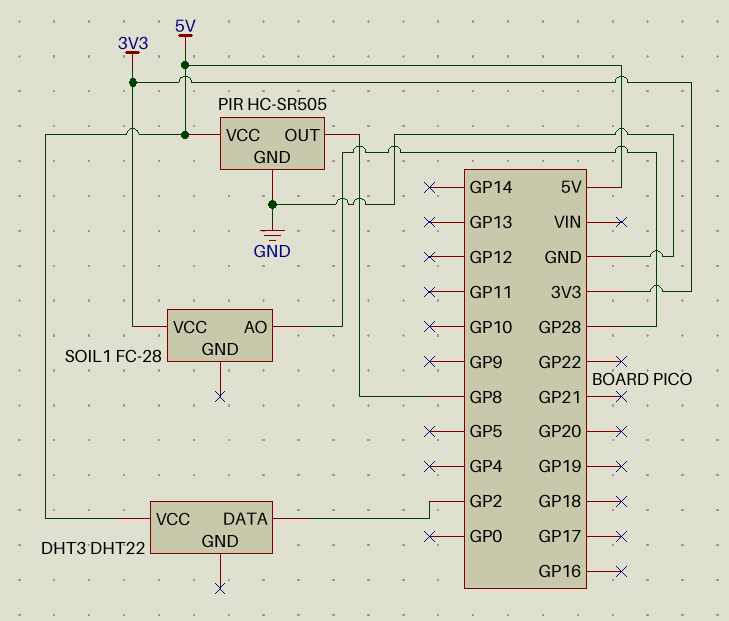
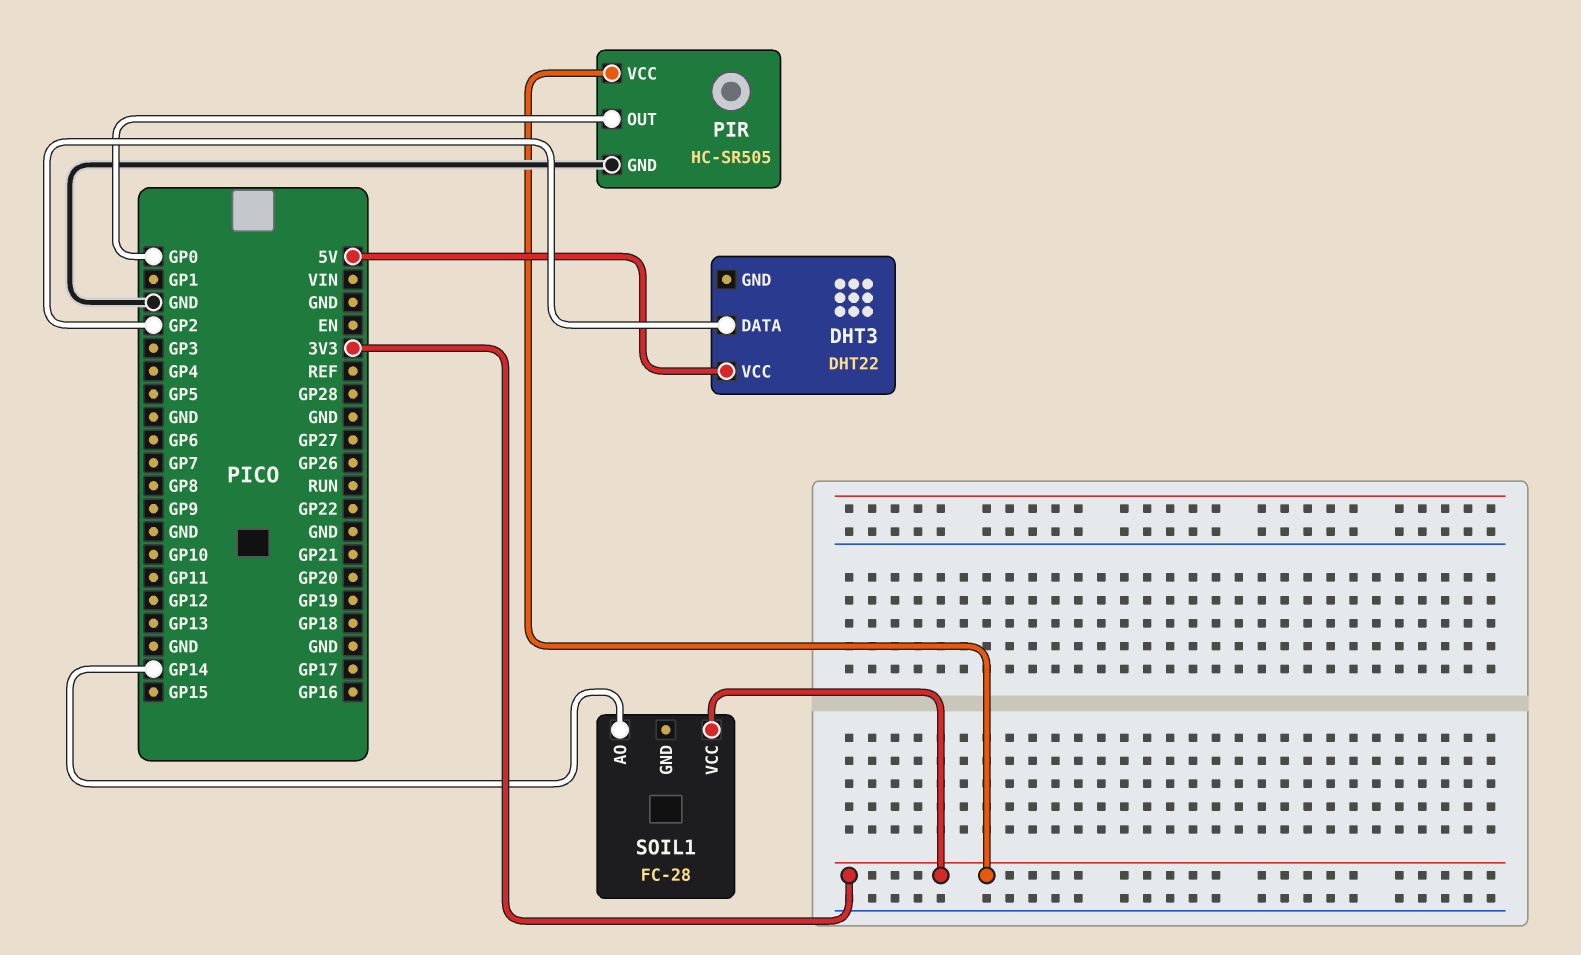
PIR pin OUT: GP8 -> GP0
PIR pin VCC: 5V -> 3V3
SOIL1 pin AO: GP28 -> GP14

